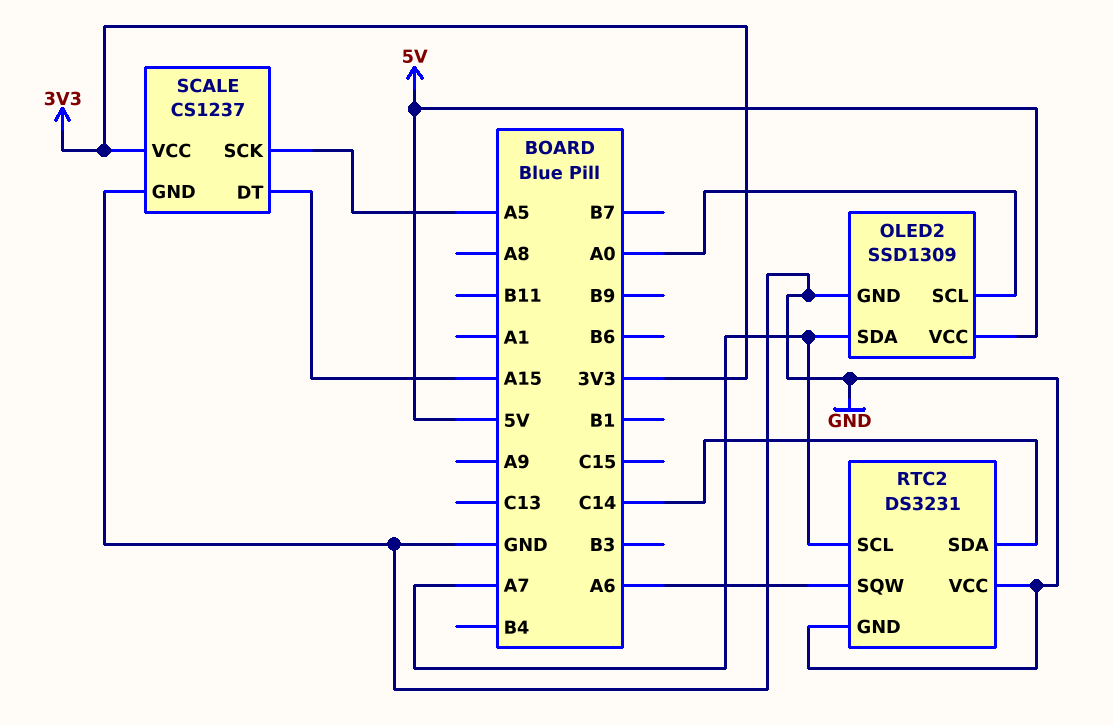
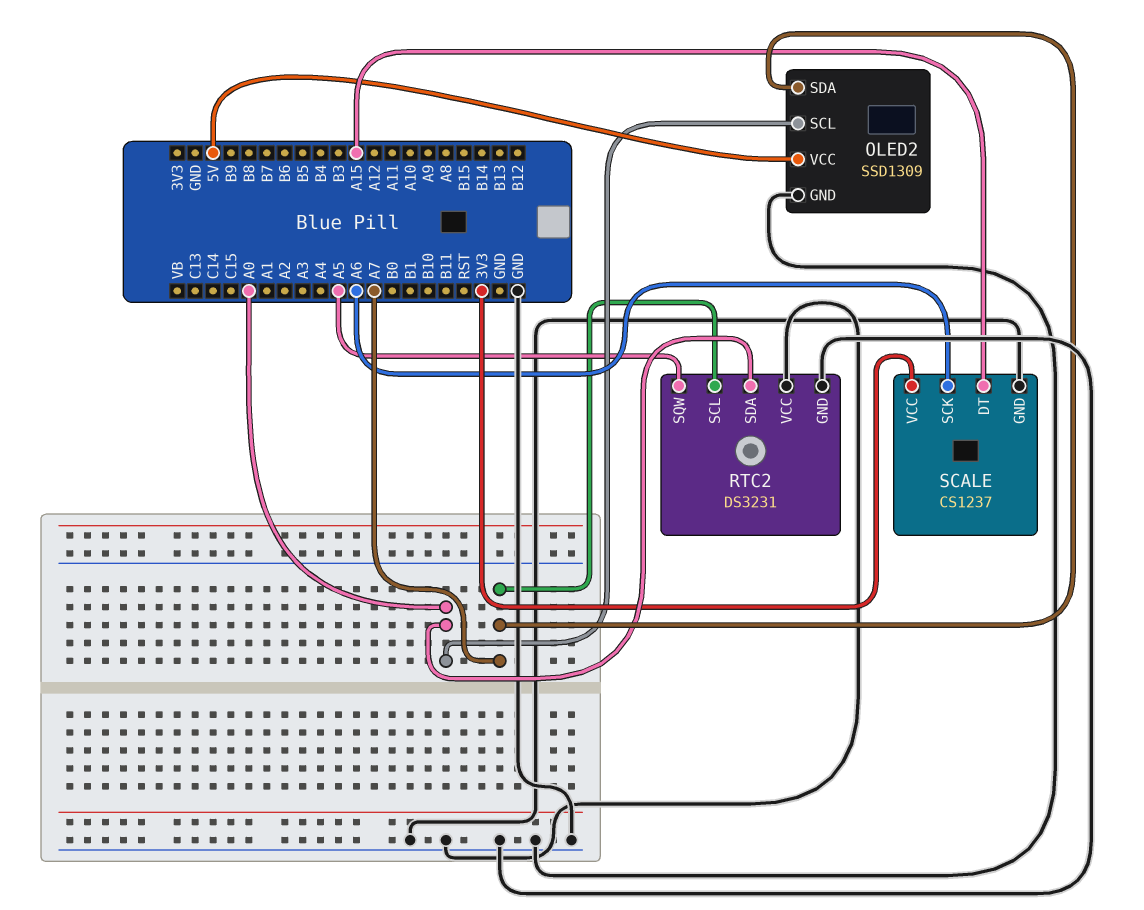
RTC2 pin SDA: C14 -> A0
RTC2 pin SQW: A6 -> A5
SCALE pin SCK: A5 -> A6

